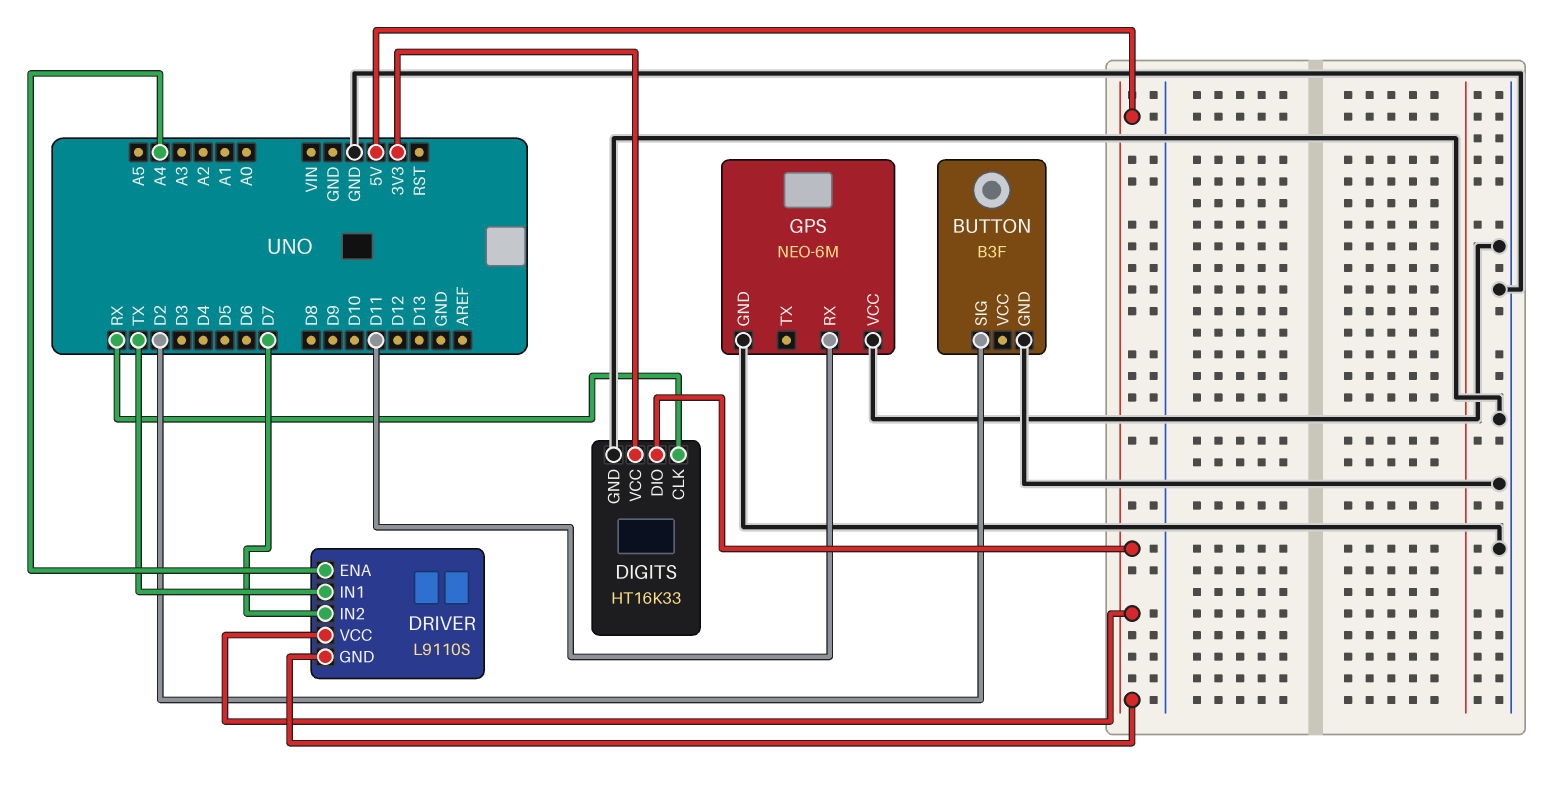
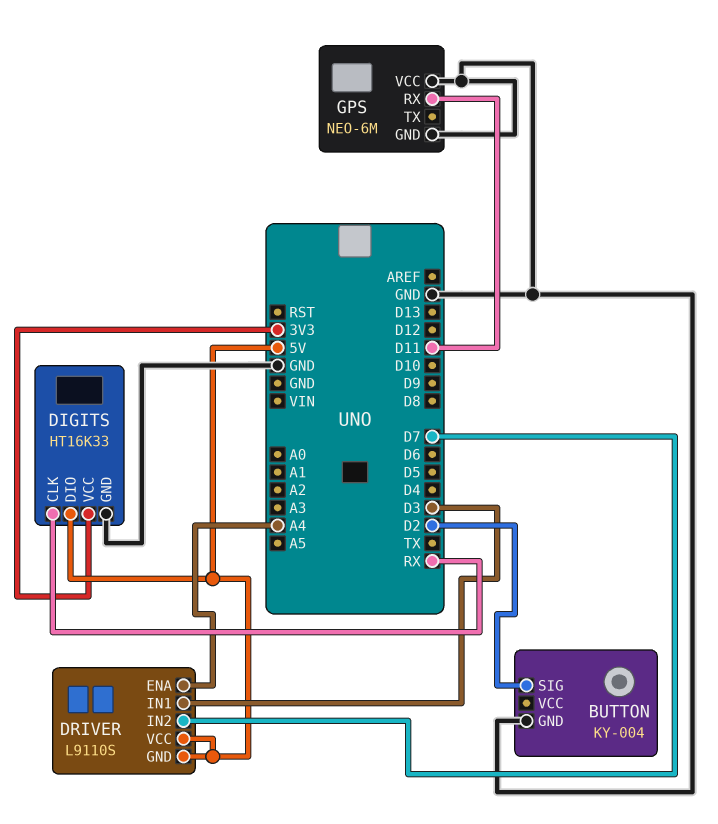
BUTTON: B3F -> KY-004
DRIVER pin IN1: TX -> D3

